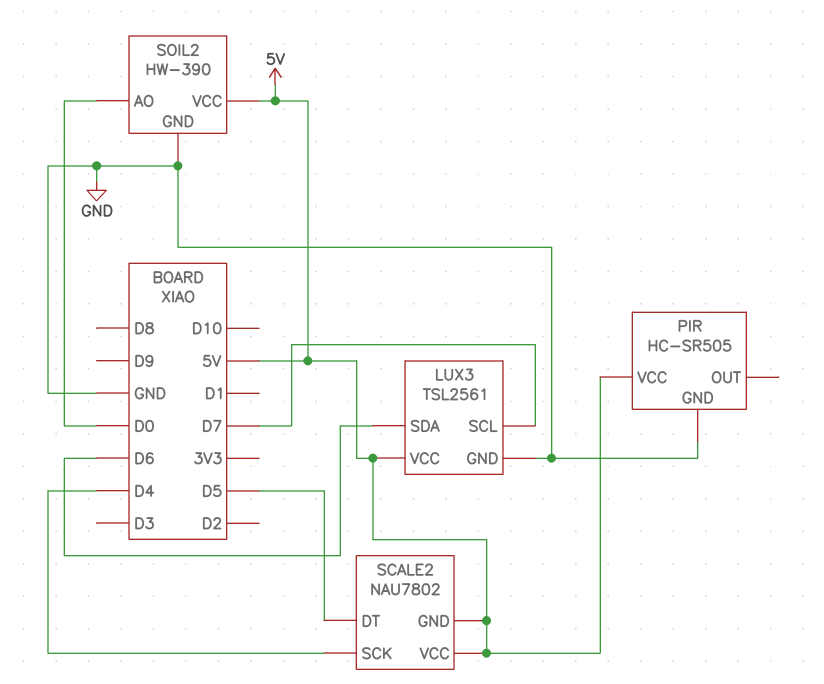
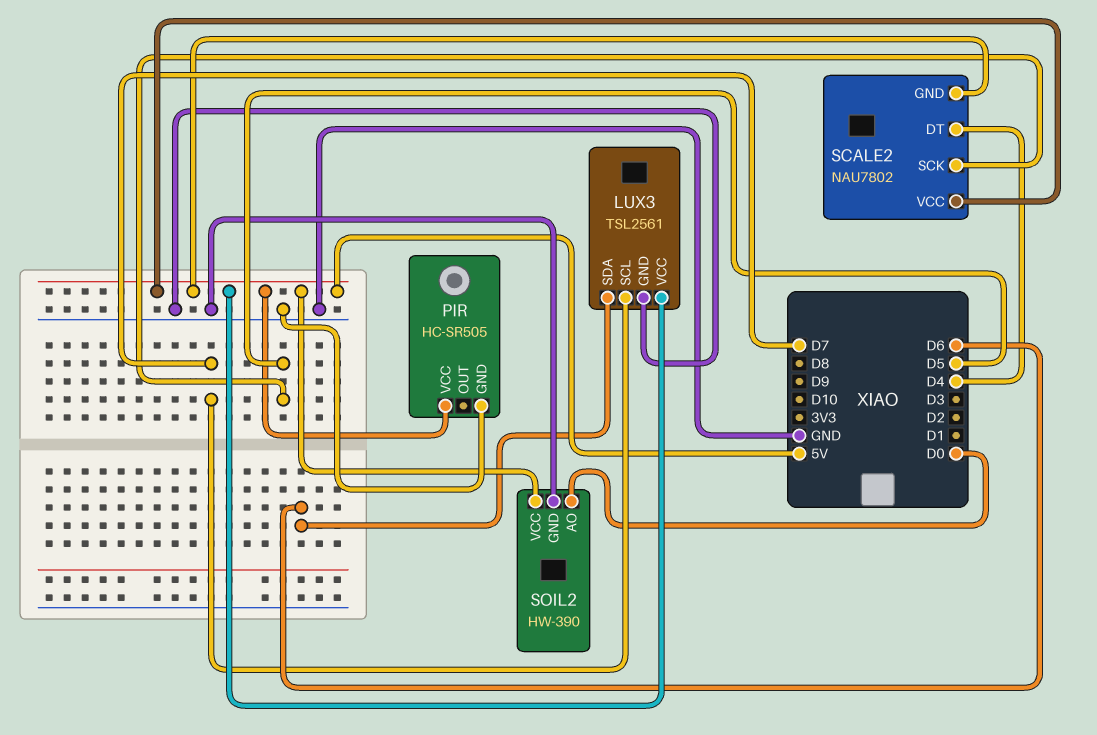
SCALE2 pin DT: D5 -> D4
SCALE2 pin SCK: D4 -> D5

